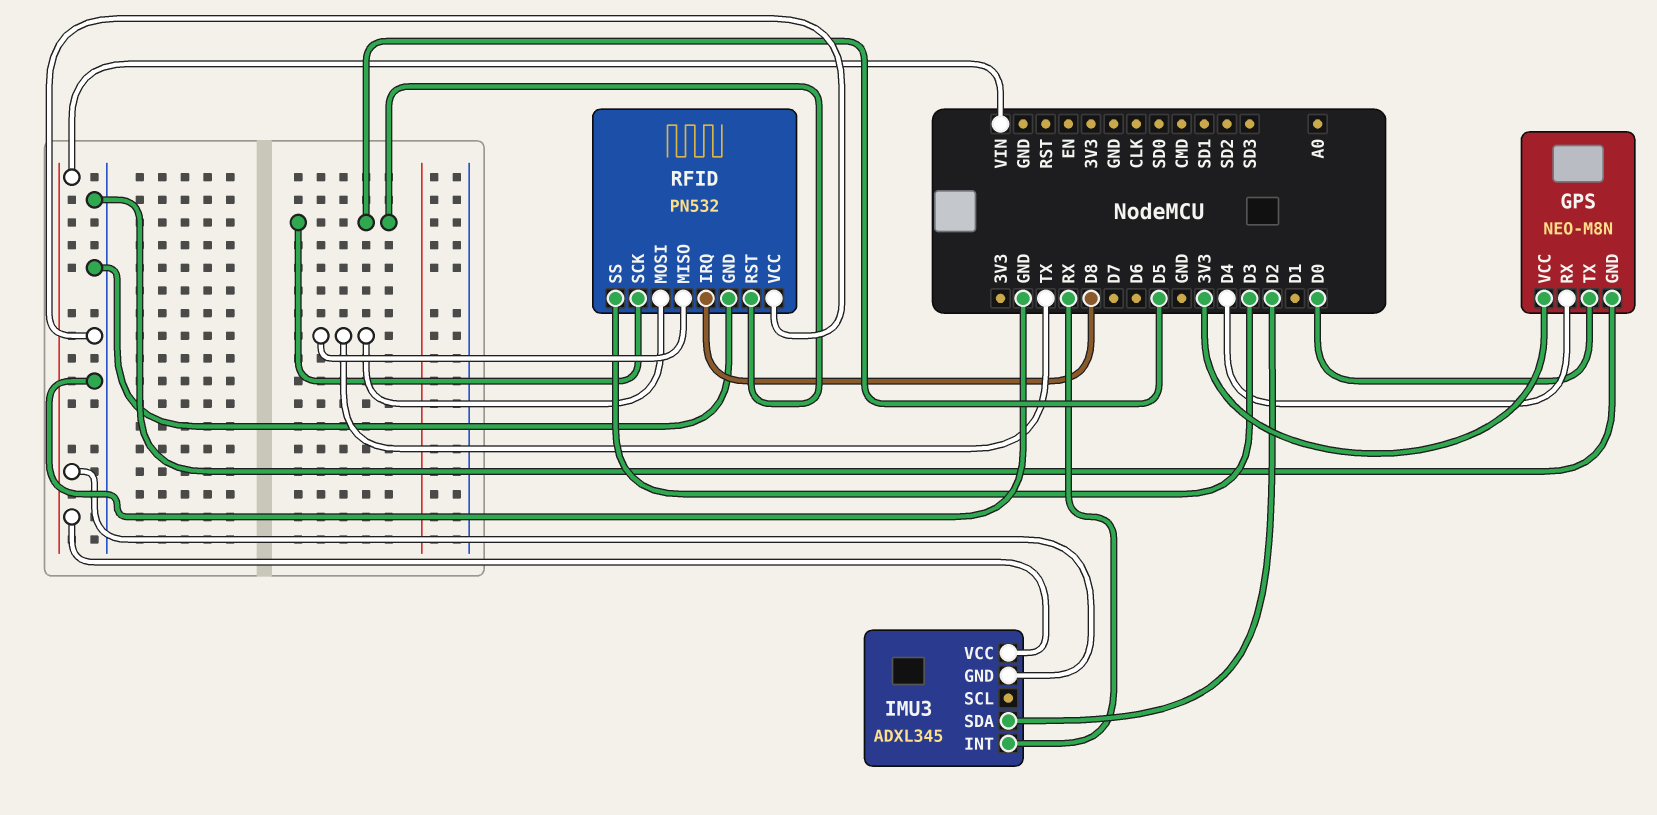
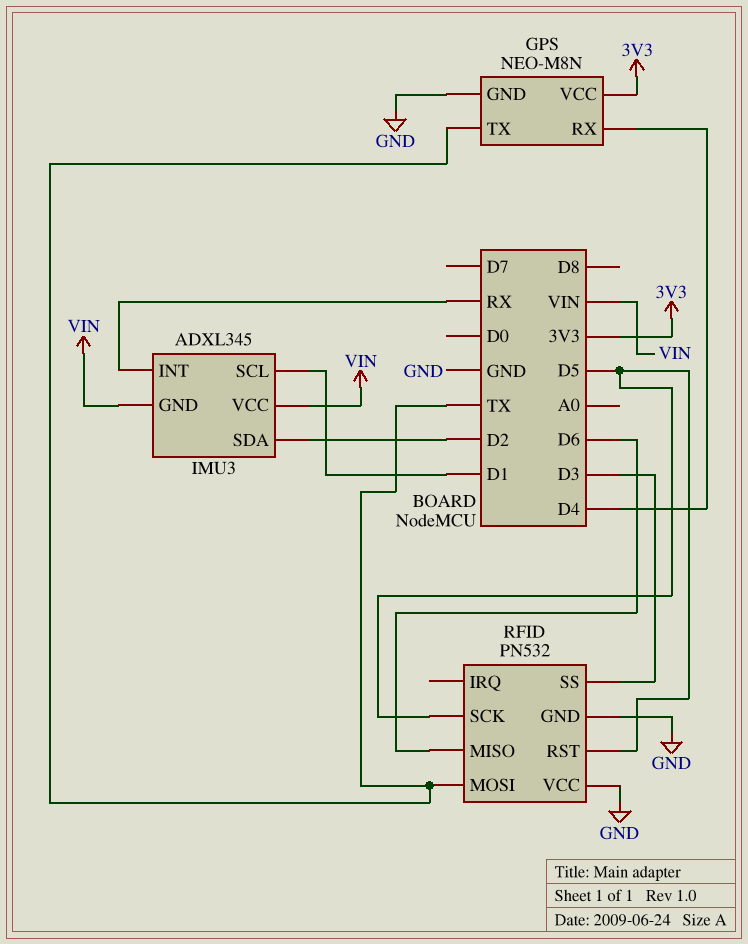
GPS pin TX: D0 -> TX
IMU3 pin SCL: none -> D1
RFID pin IRQ: D8 -> none
RFID pin MISO: TX -> D6

